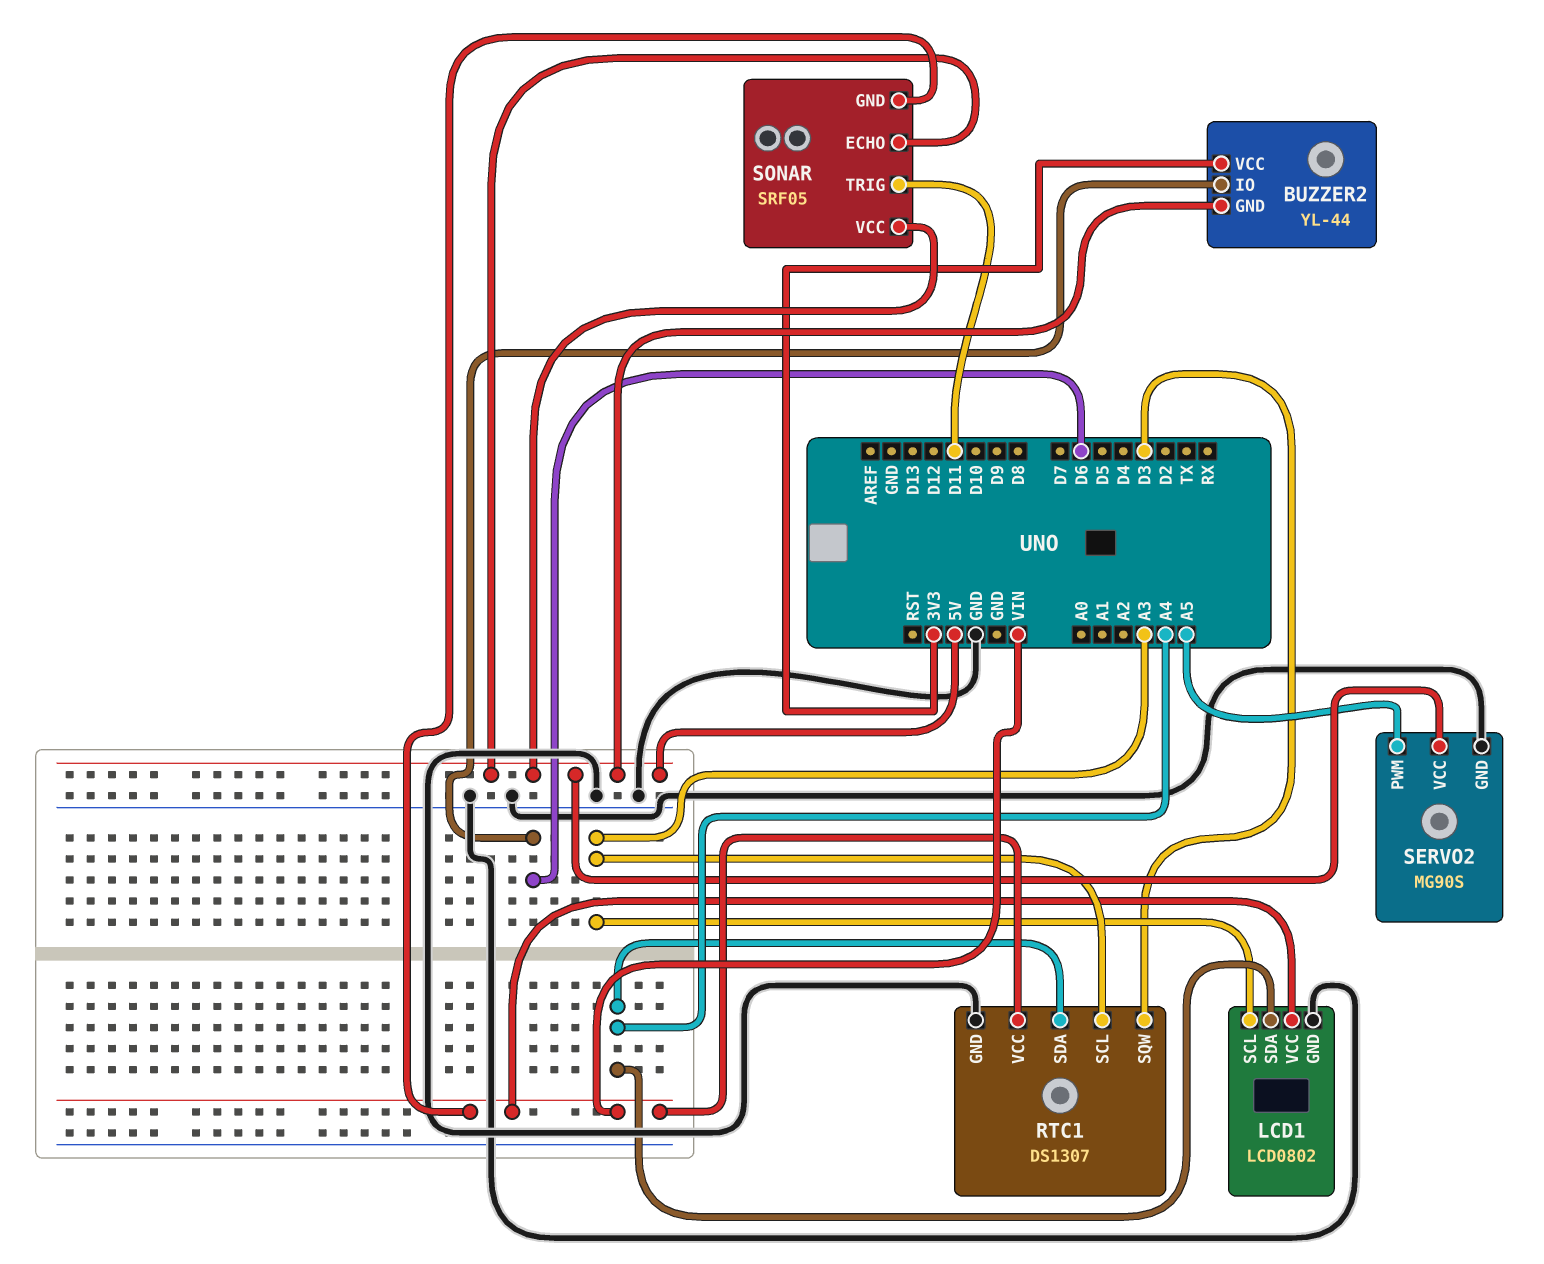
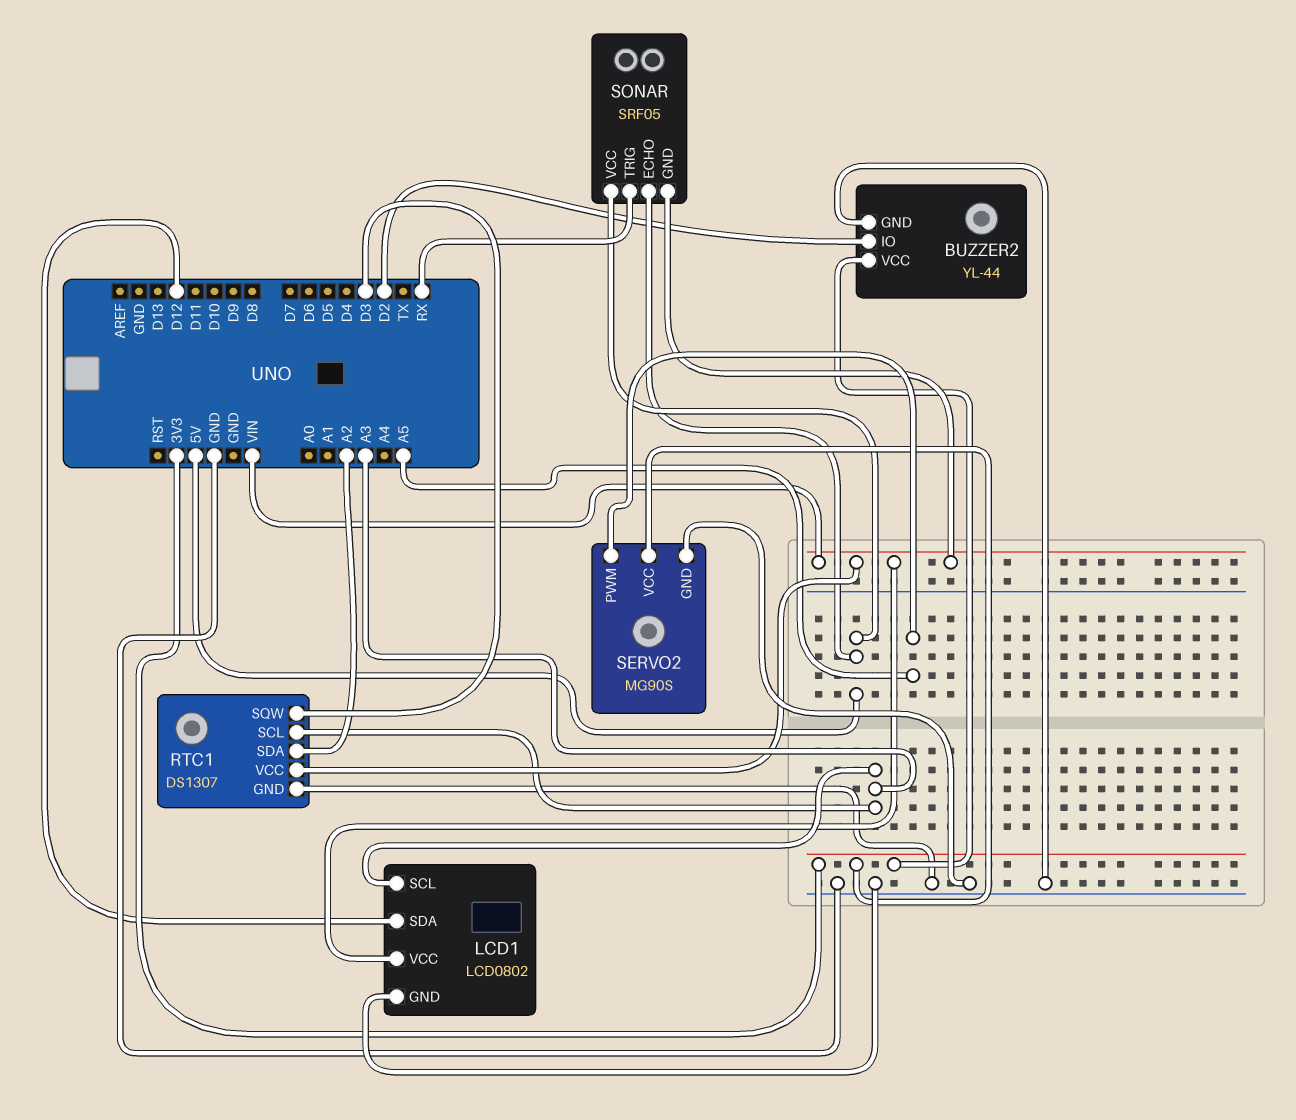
BUZZER2 pin GND: 5V -> GND
BUZZER2 pin IO: D6 -> D2
LCD1 pin SDA: A4 -> D12
RTC1 pin SDA: A4 -> A2
SERVO2 pin VCC: 5V -> 3V3
SONAR pin TRIG: D11 -> RX

